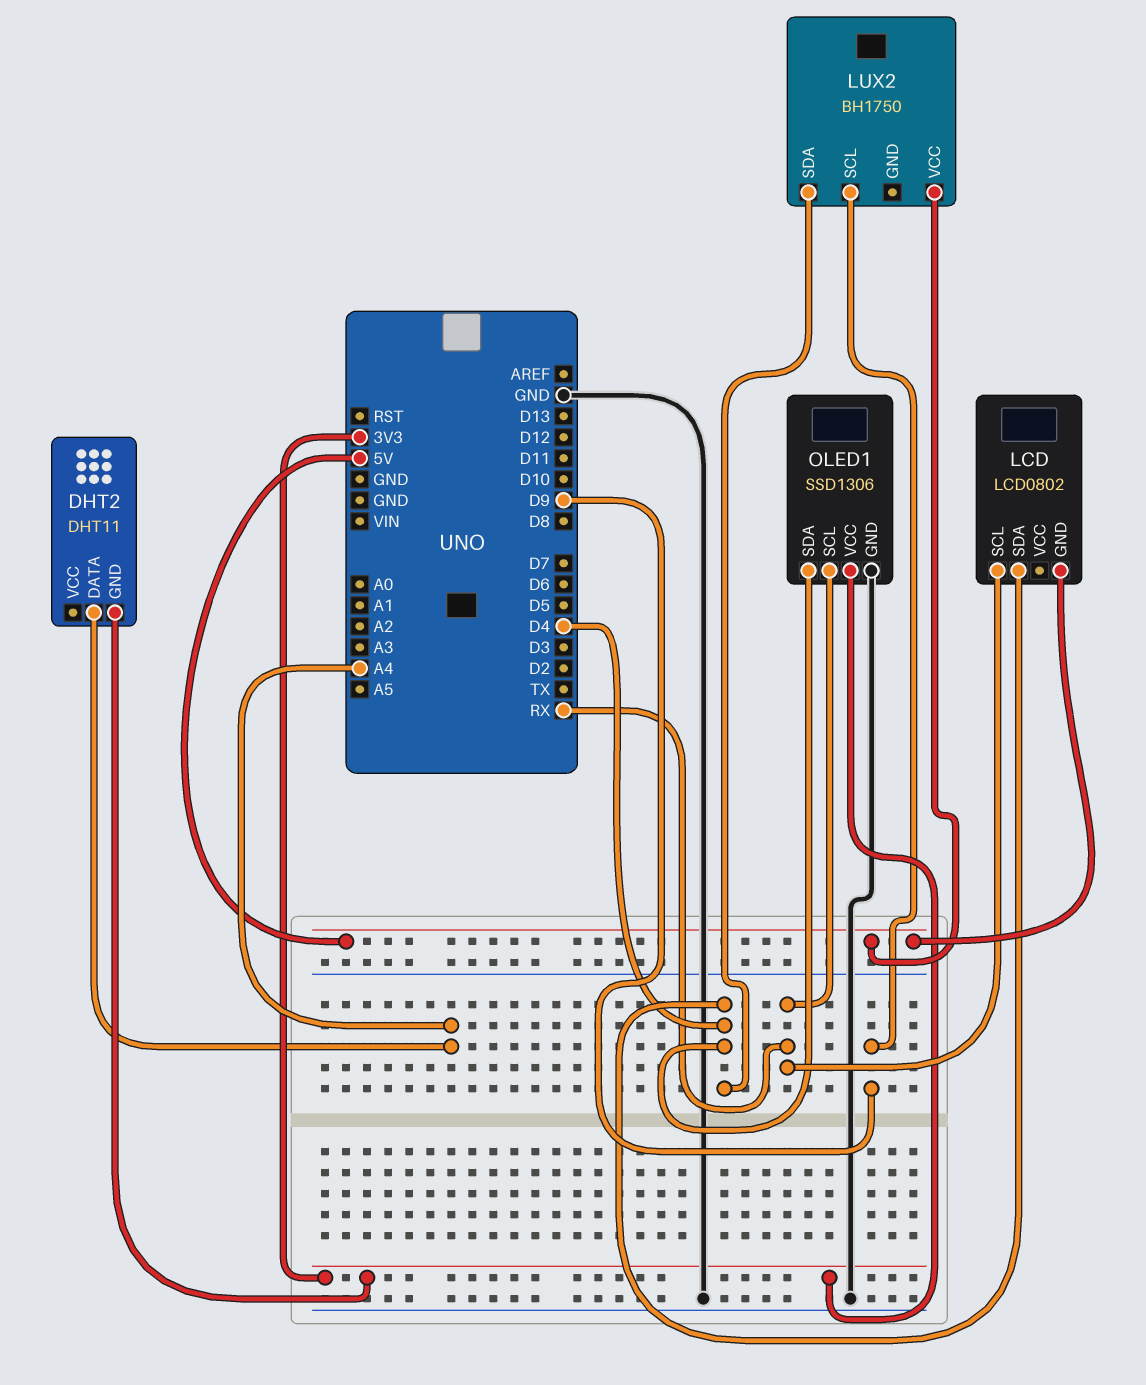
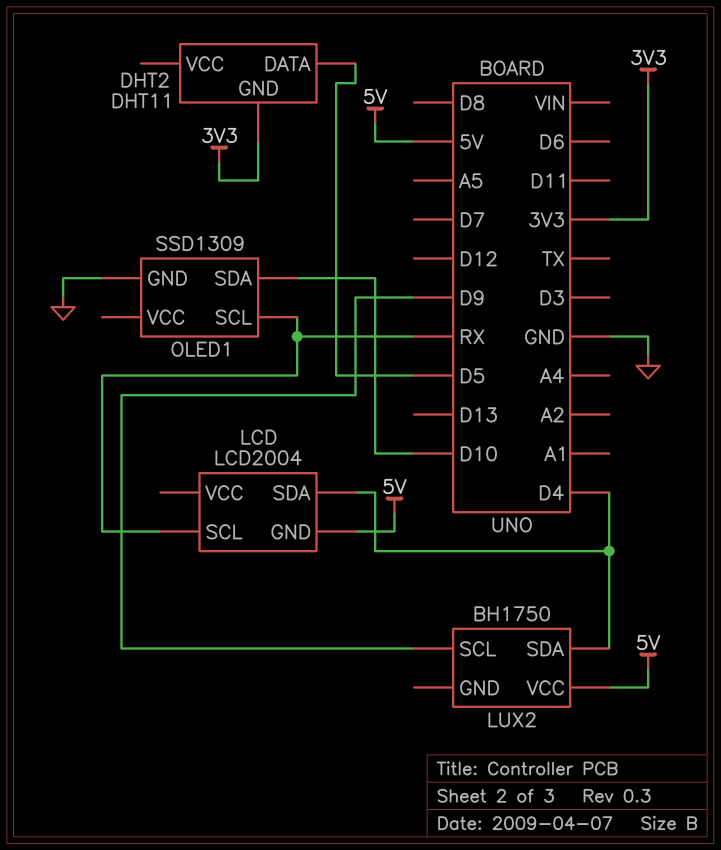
DHT2 pin DATA: A4 -> D5
LCD: LCD0802 -> LCD2004
OLED1: SSD1306 -> SSD1309
OLED1 pin SDA: D4 -> D10
OLED1 pin VCC: 3V3 -> none

